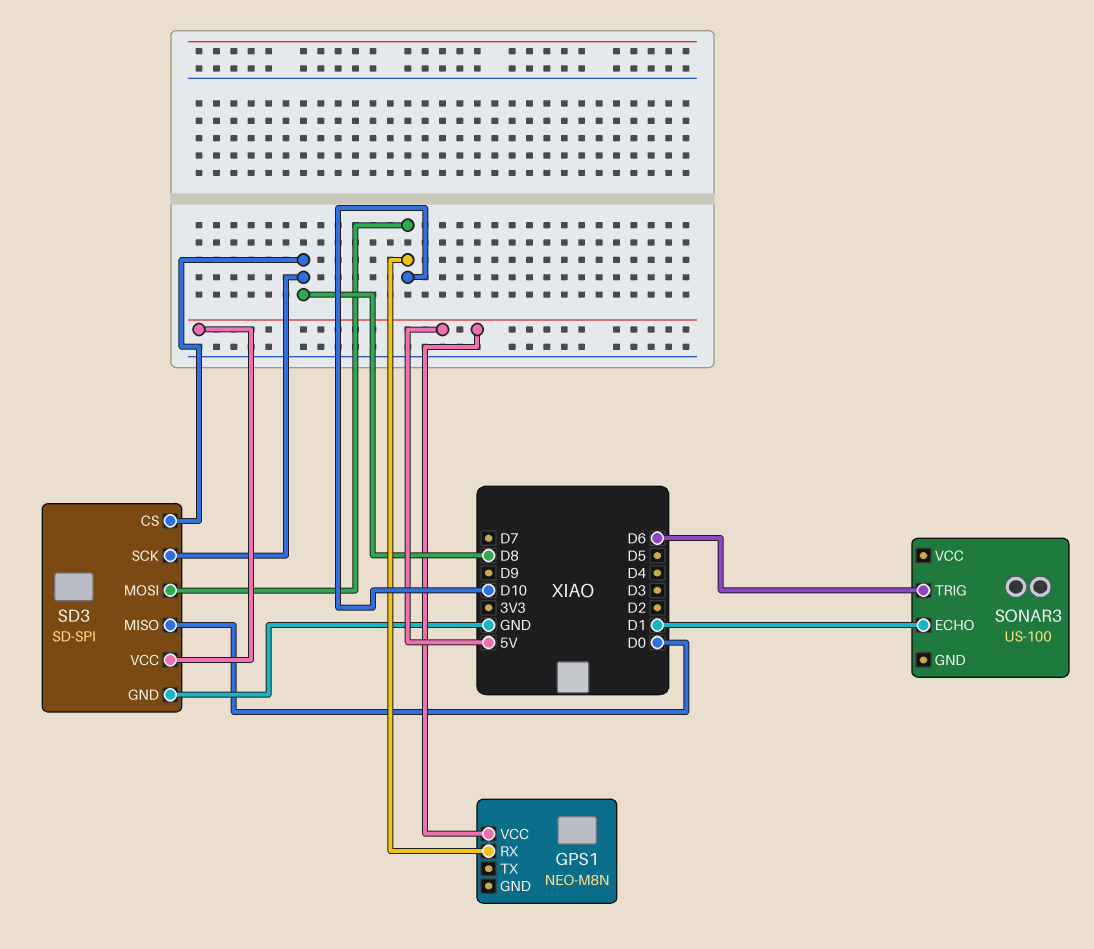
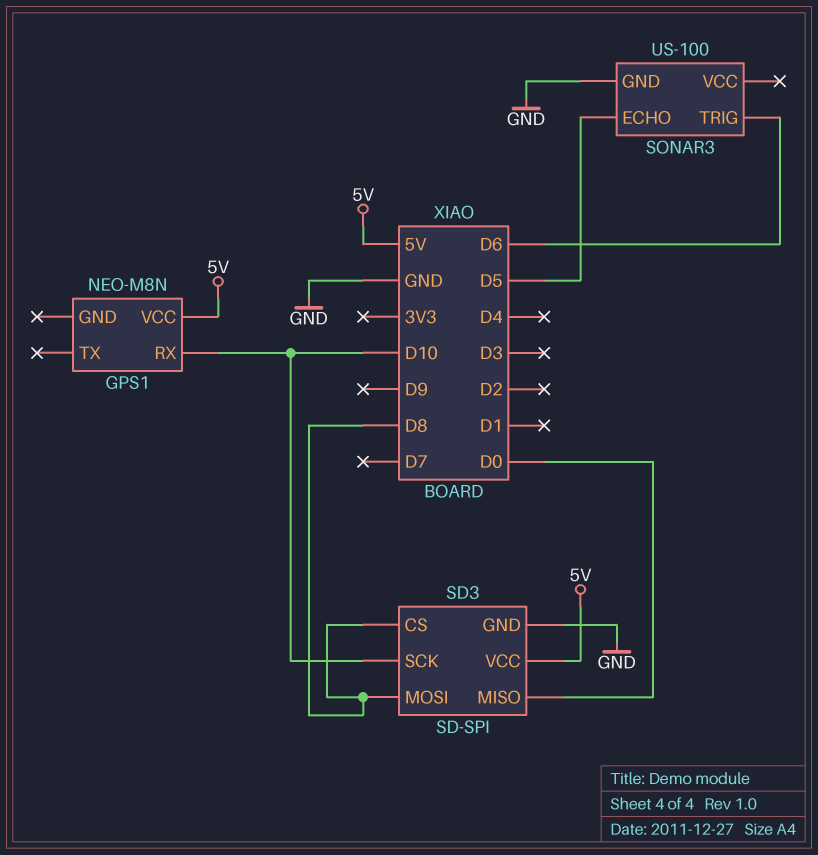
SD3 pin MOSI: D10 -> D8
SD3 pin SCK: D8 -> D10
SONAR3 pin ECHO: D1 -> D5
SONAR3 pin GND: none -> GND

